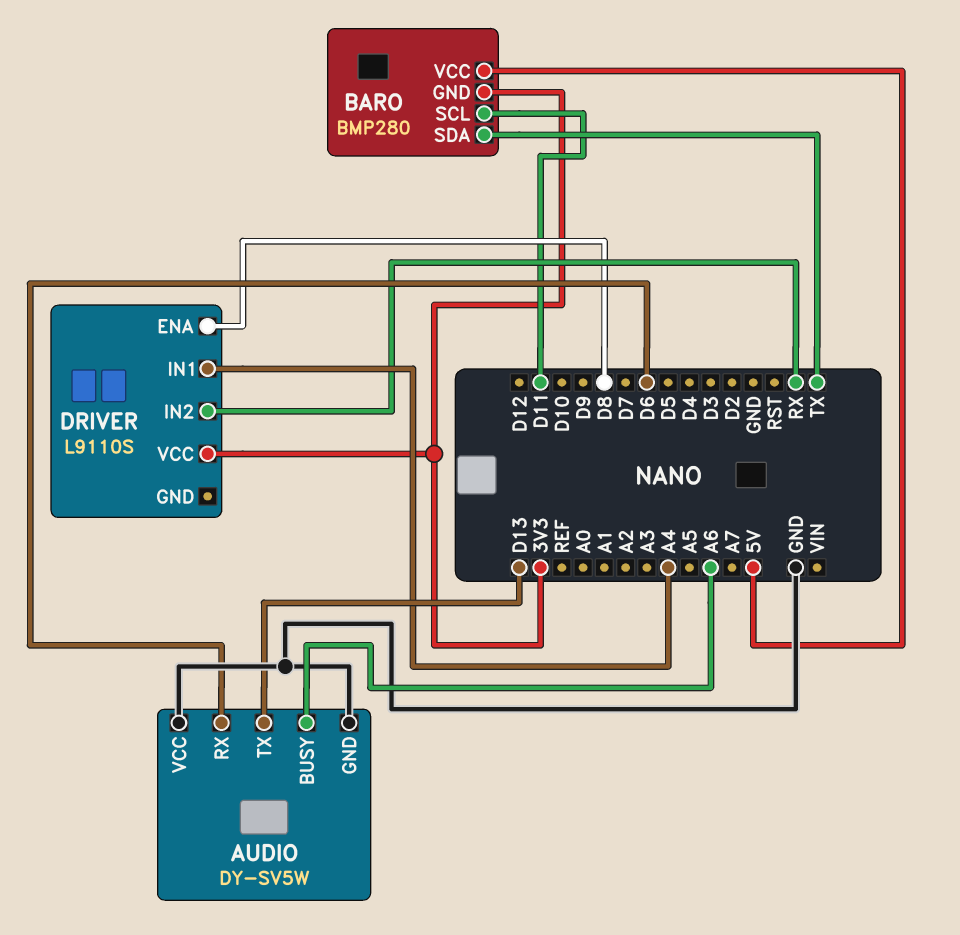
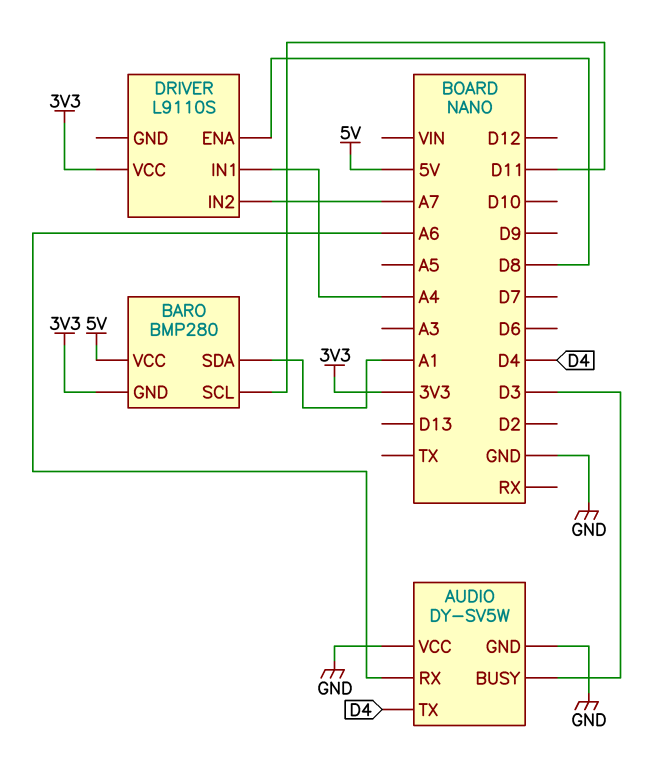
AUDIO pin BUSY: A6 -> D3
AUDIO pin RX: D6 -> A6
AUDIO pin TX: D13 -> D4
BARO pin SDA: TX -> A1
DRIVER pin IN2: RX -> A7

